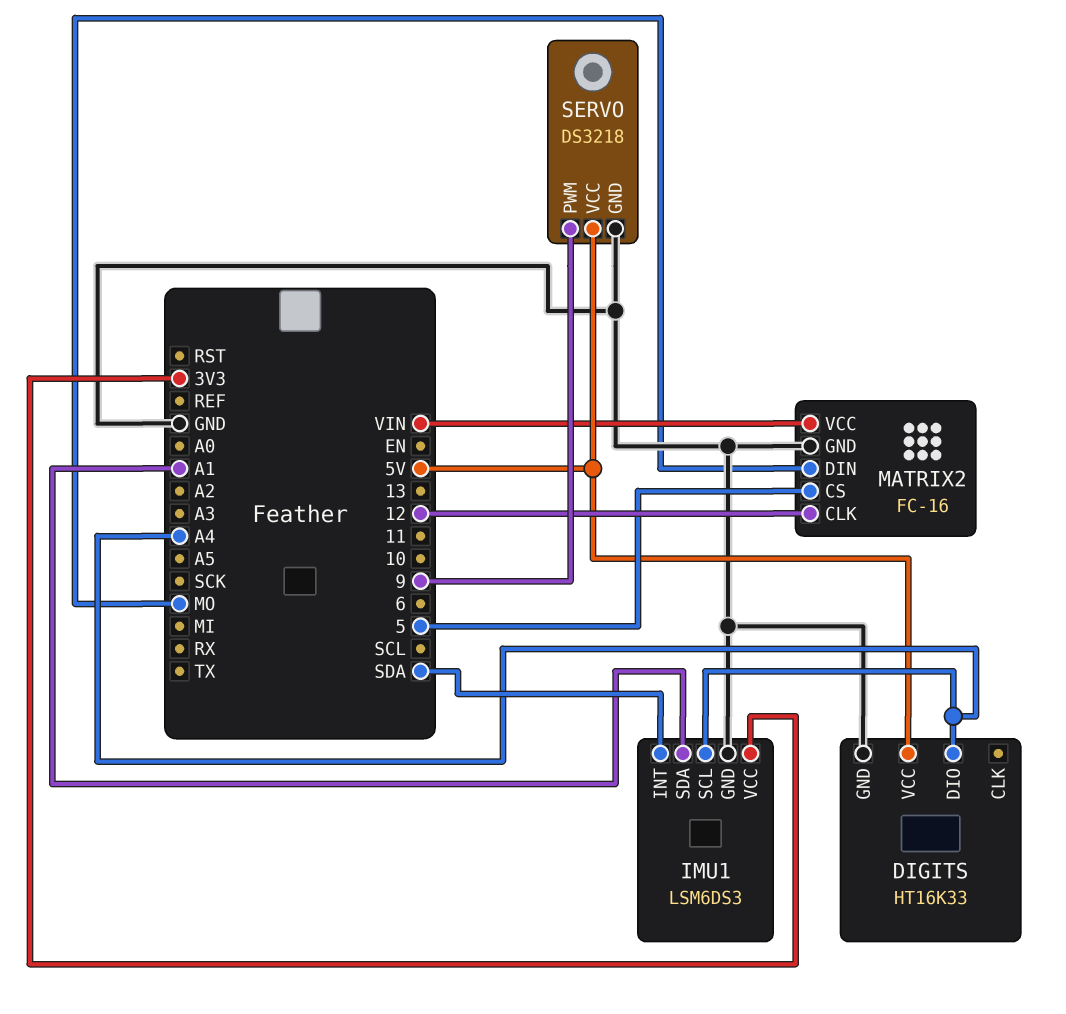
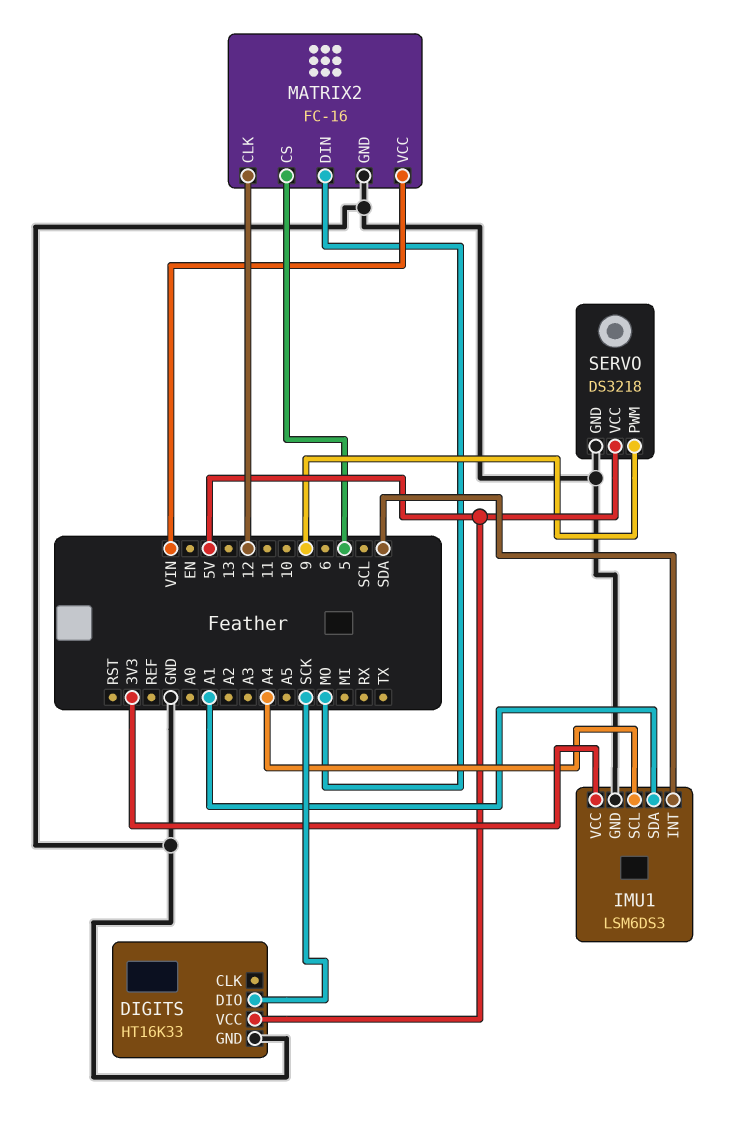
DIGITS pin DIO: A4 -> SCK

